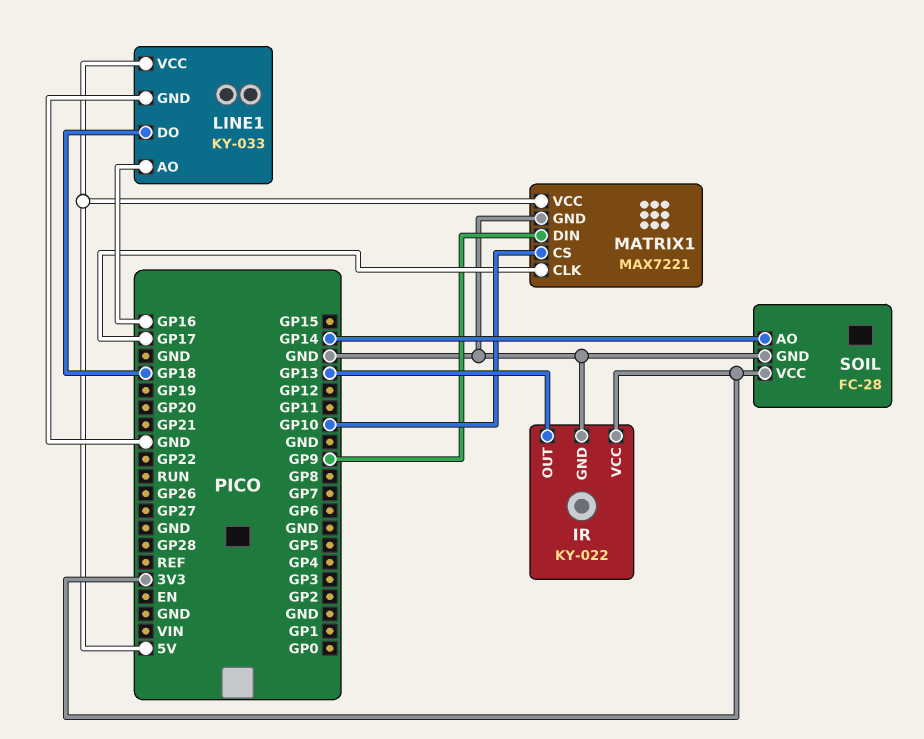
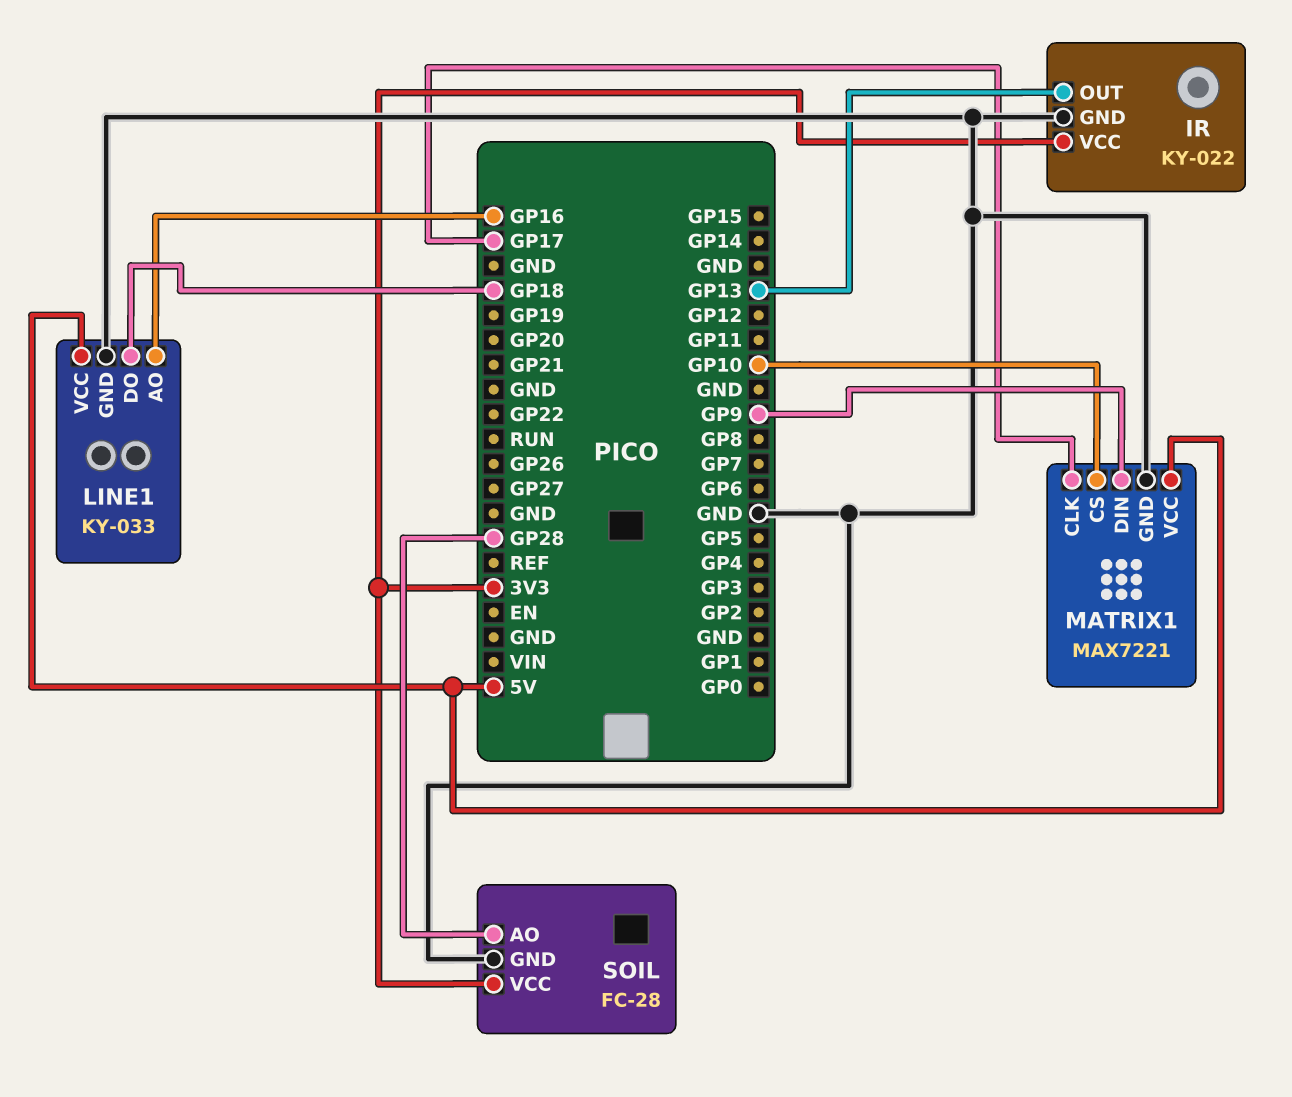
SOIL pin AO: GP14 -> GP28

